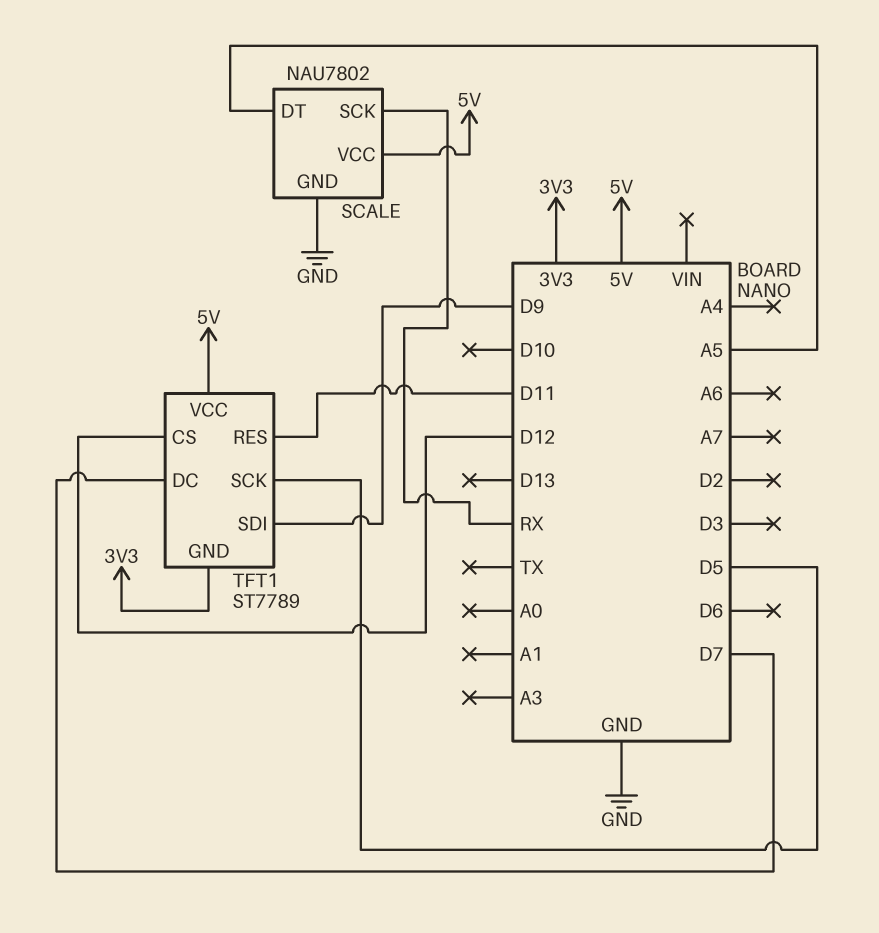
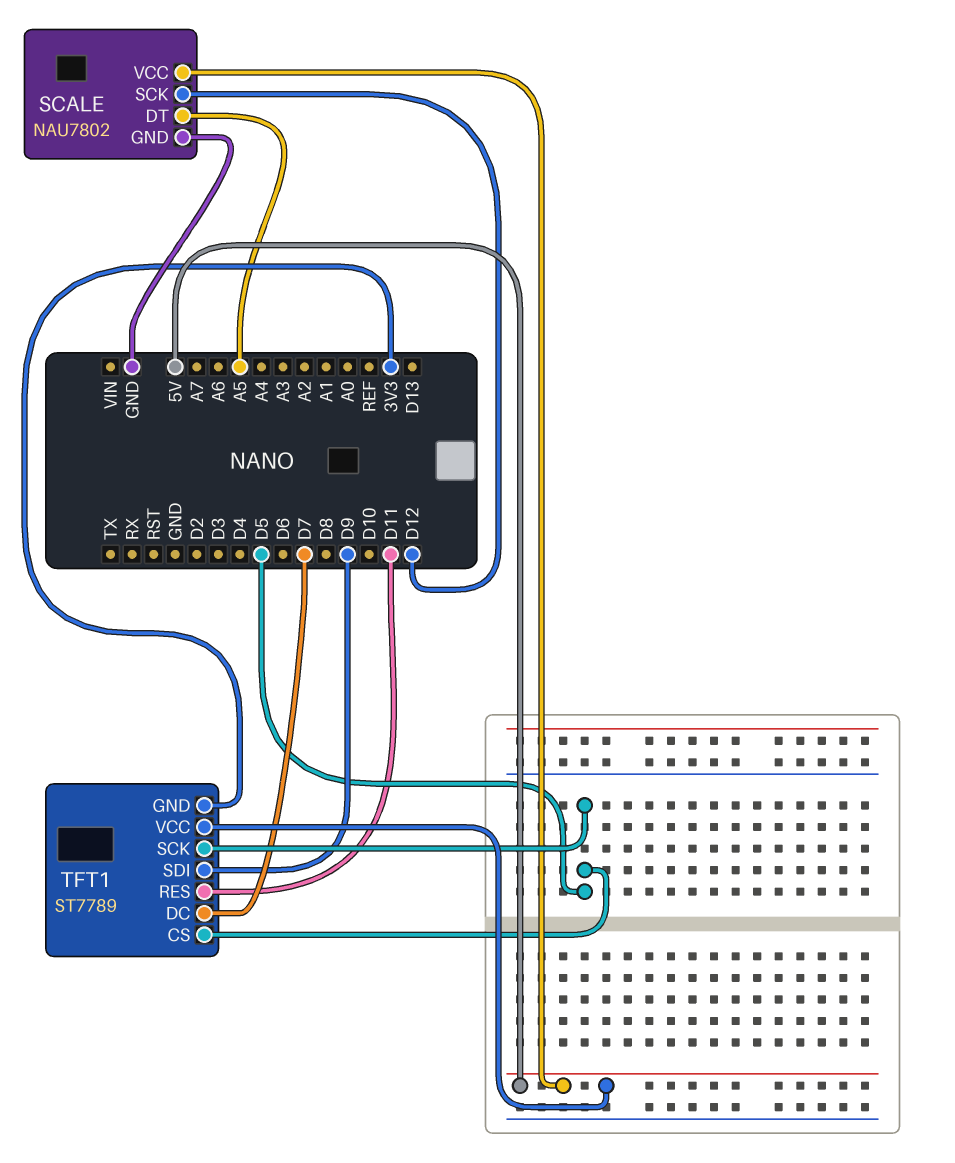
SCALE pin SCK: RX -> D12
TFT1 pin CS: D12 -> D5

